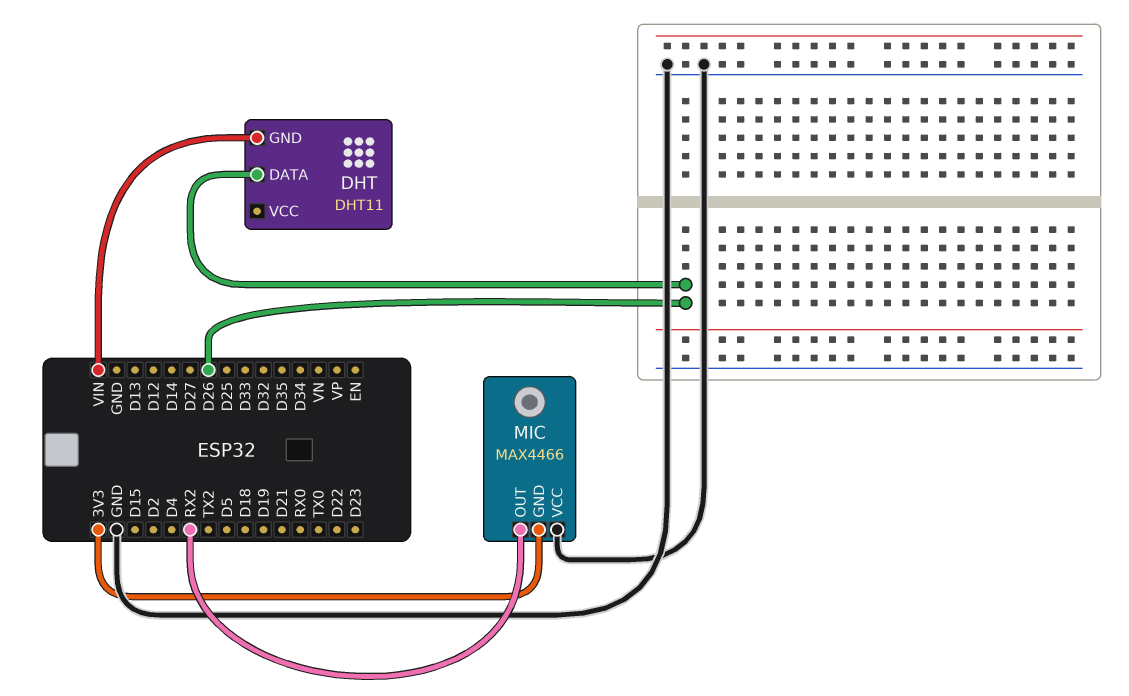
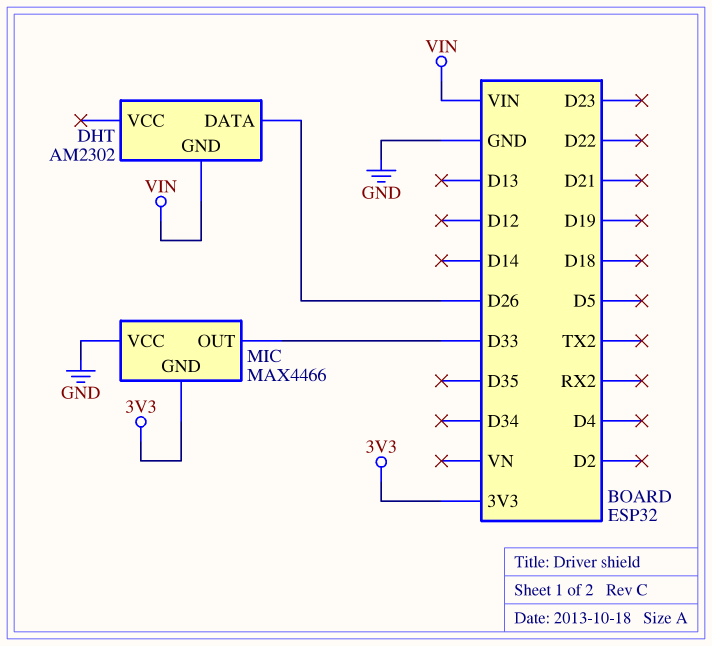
DHT: DHT11 -> AM2302
MIC pin OUT: RX2 -> D33

